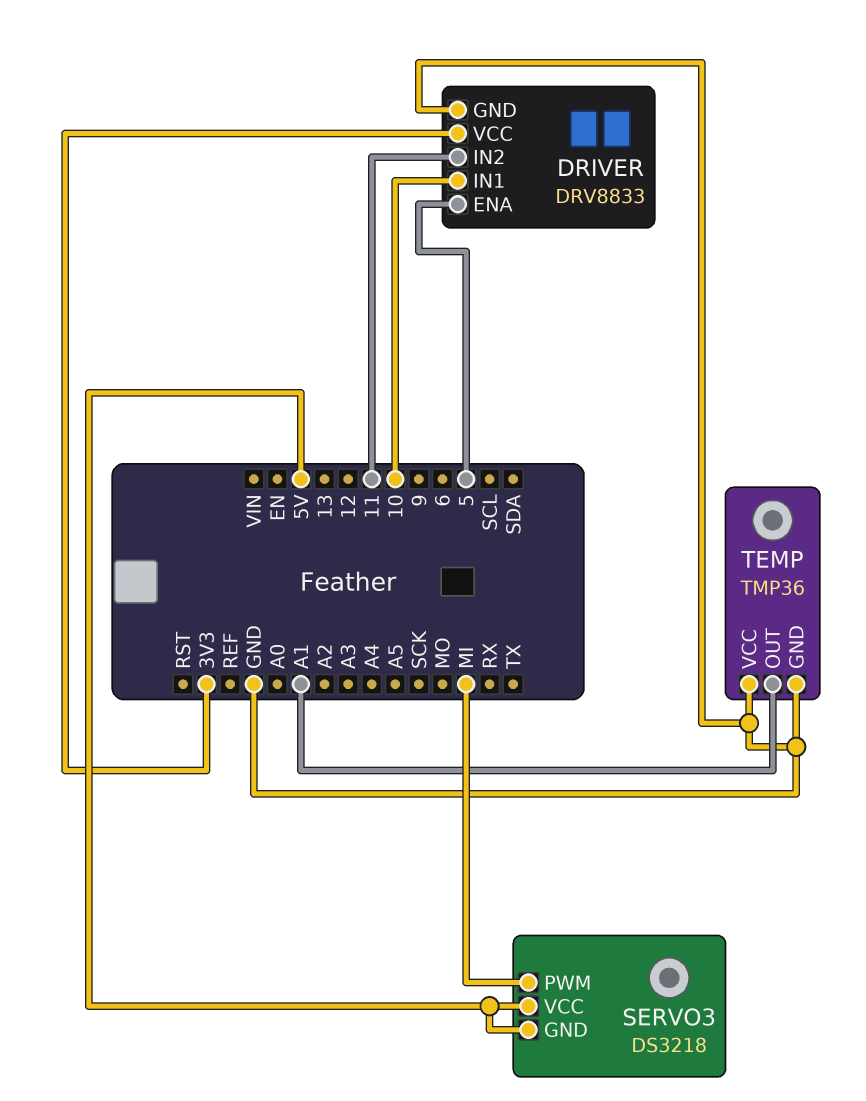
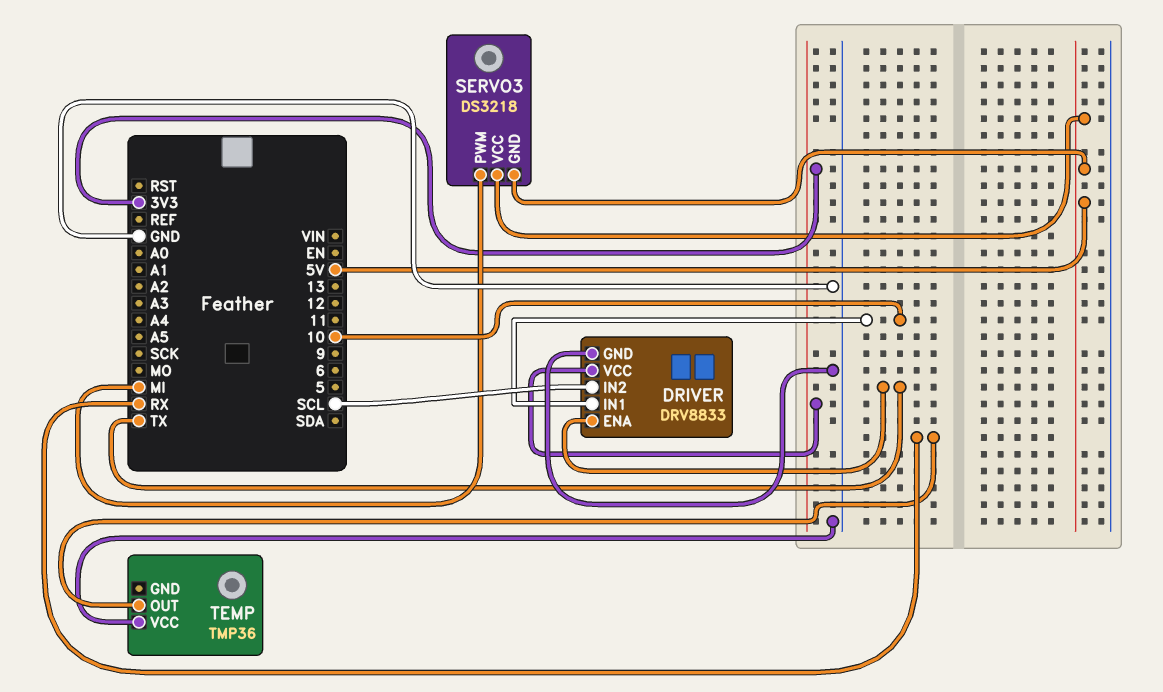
DRIVER pin ENA: 5 -> TX
DRIVER pin IN2: 11 -> SCL
TEMP pin GND: GND -> none
TEMP pin OUT: A1 -> RX

